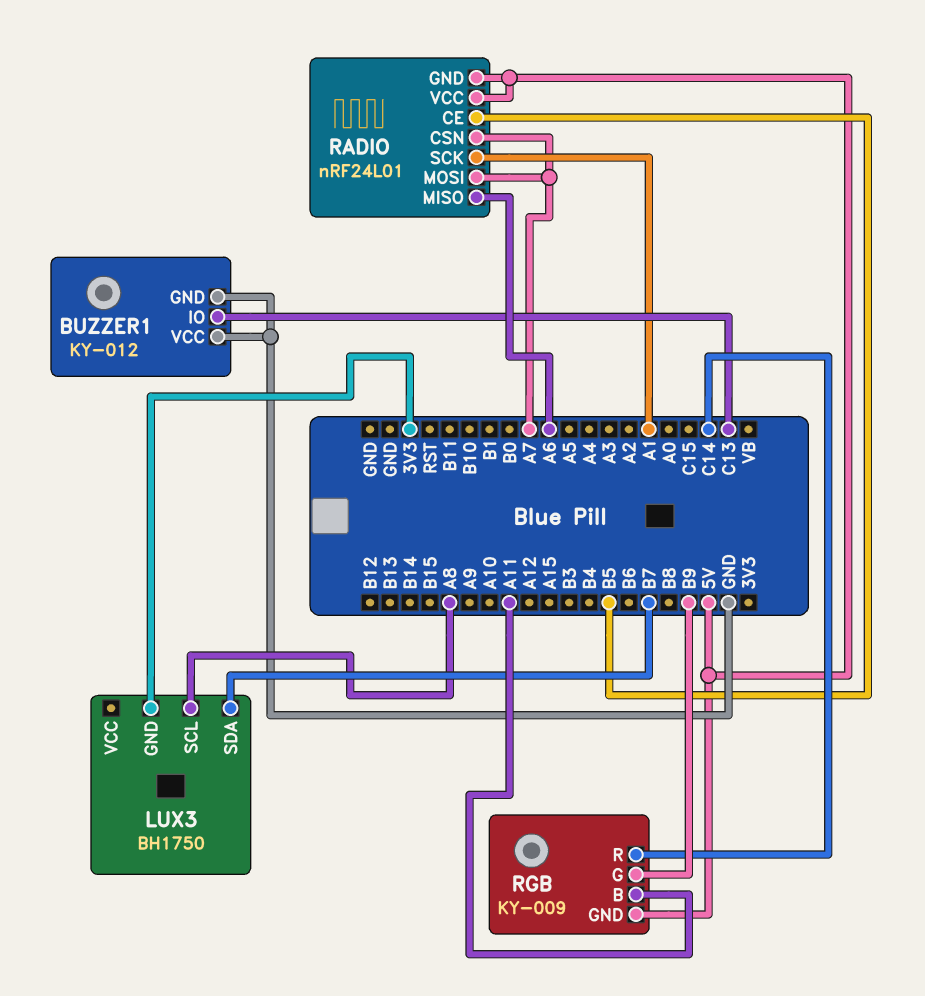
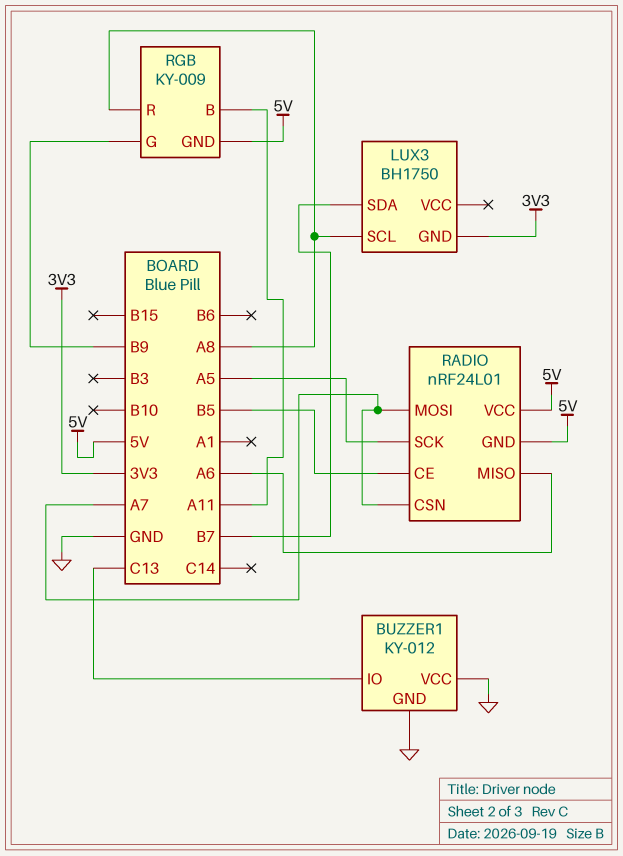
RADIO pin SCK: A1 -> A5
RGB pin R: C14 -> A8

